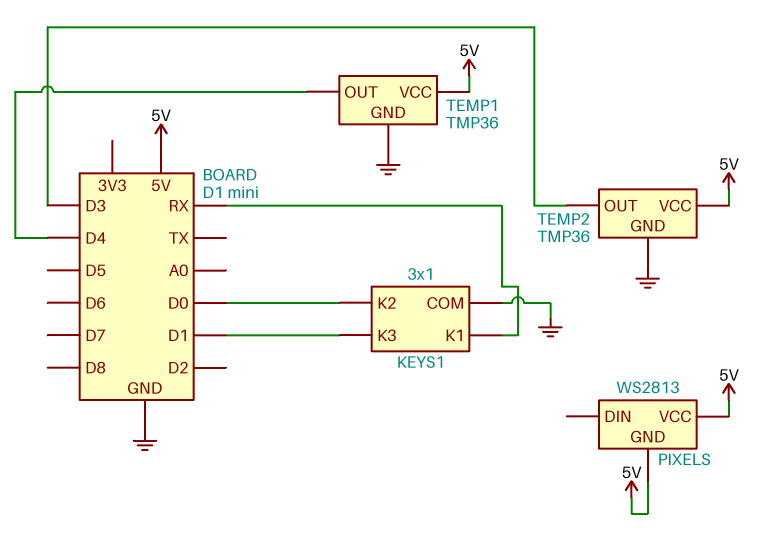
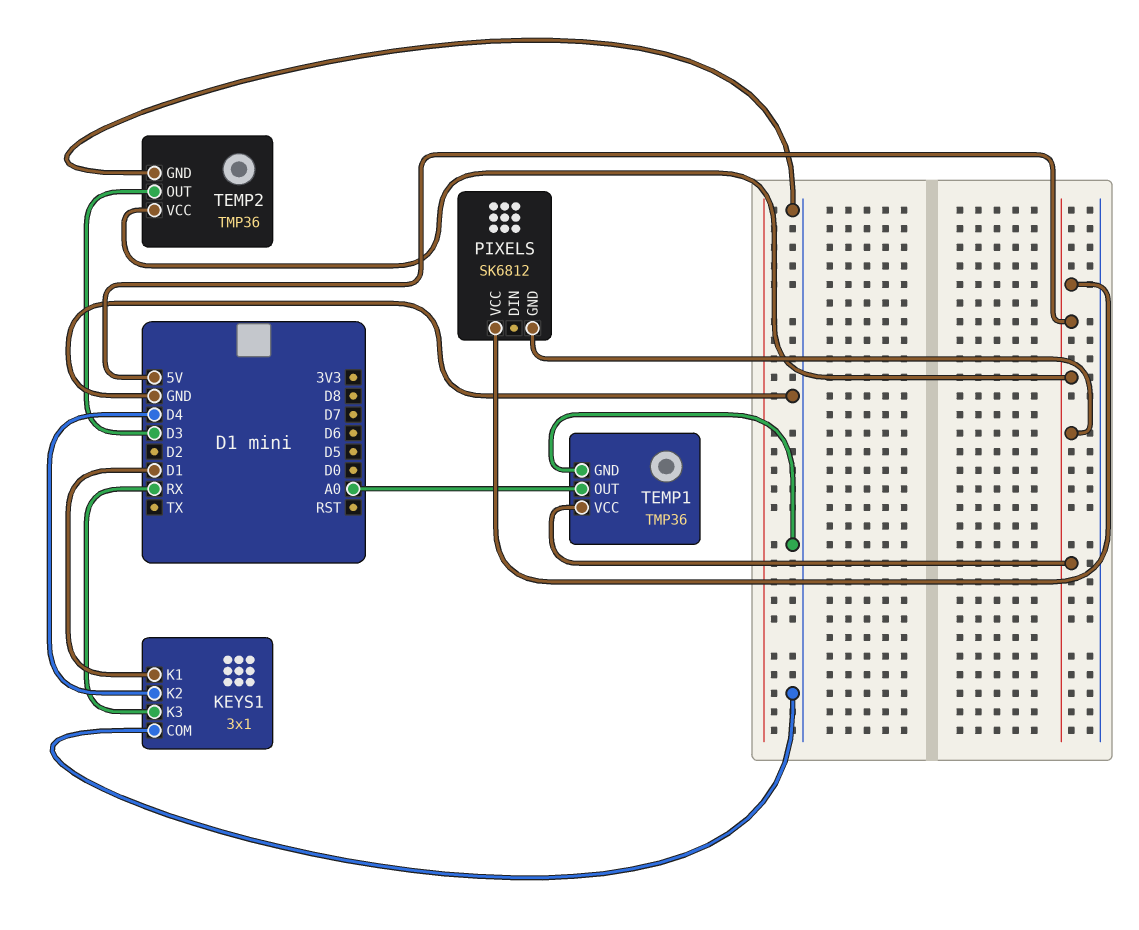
KEYS1 pin K1: RX -> D1
KEYS1 pin K2: D0 -> D4
KEYS1 pin K3: D1 -> RX
PIXELS: WS2813 -> SK6812
TEMP1 pin OUT: D4 -> A0

